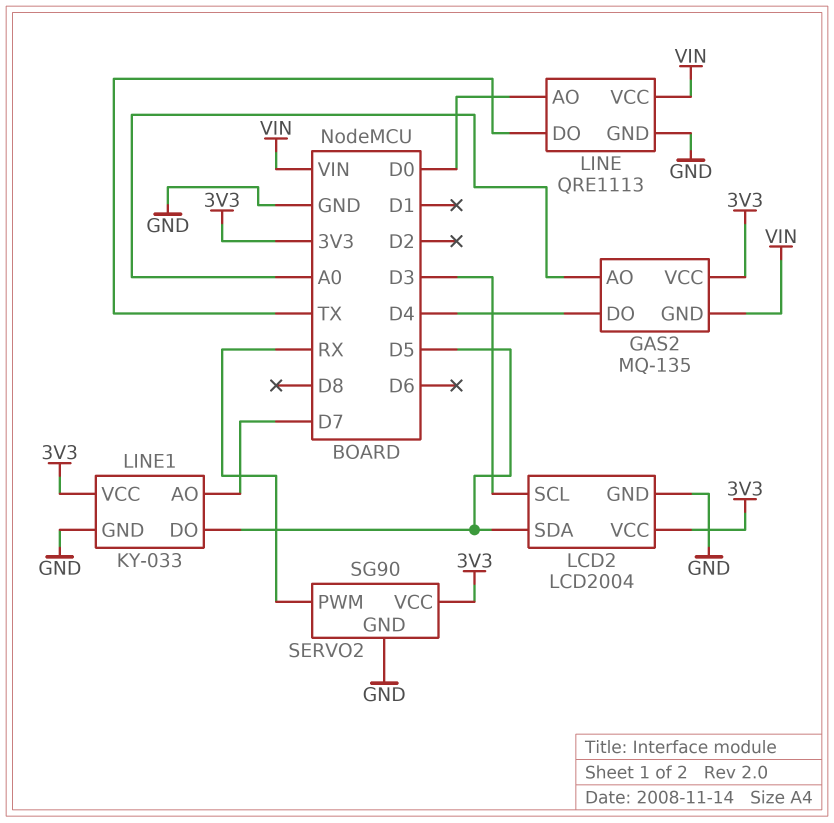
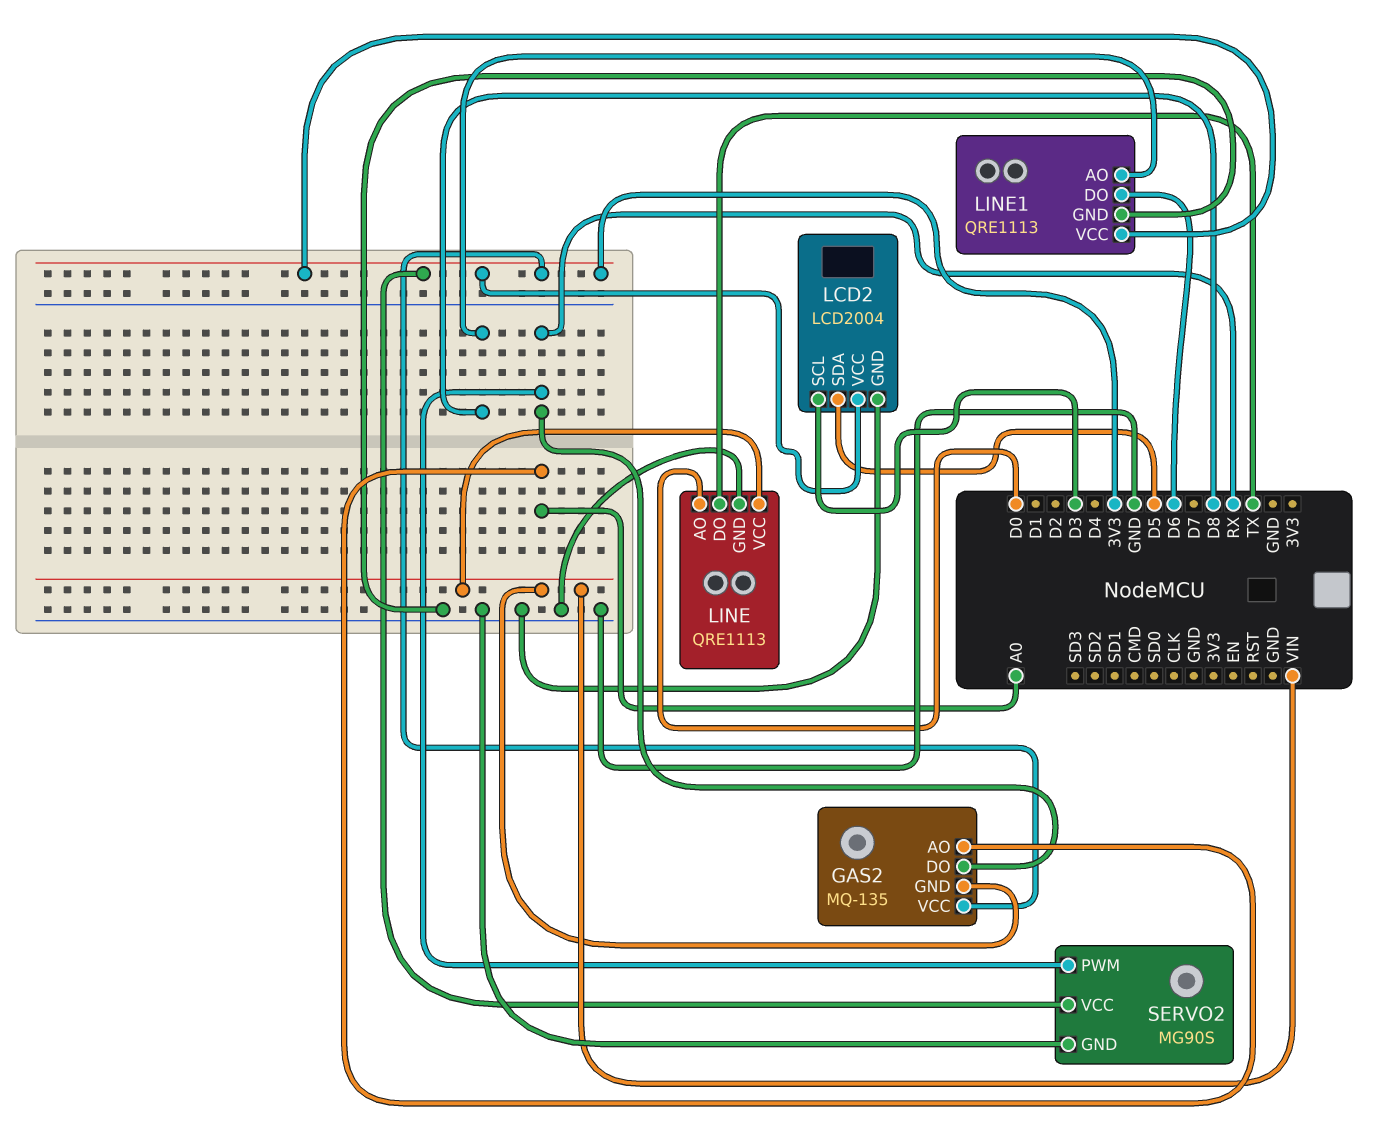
GAS2 pin DO: D4 -> RX
LINE1: KY-033 -> QRE1113
LINE1 pin AO: D7 -> D8
LINE1 pin DO: D5 -> D6
SERVO2: SG90 -> MG90S

